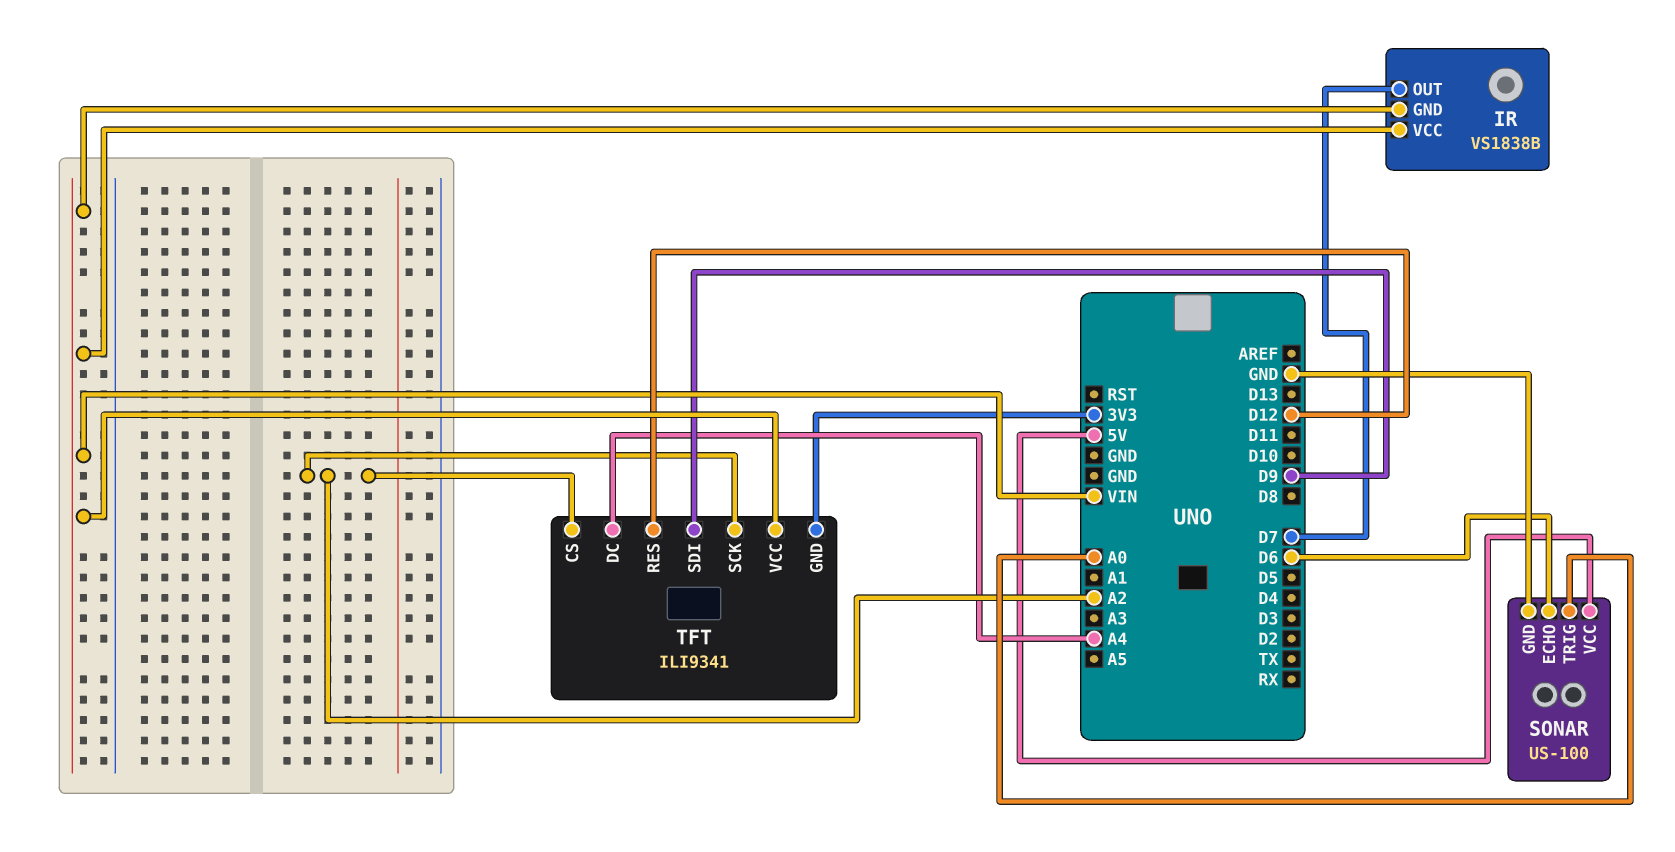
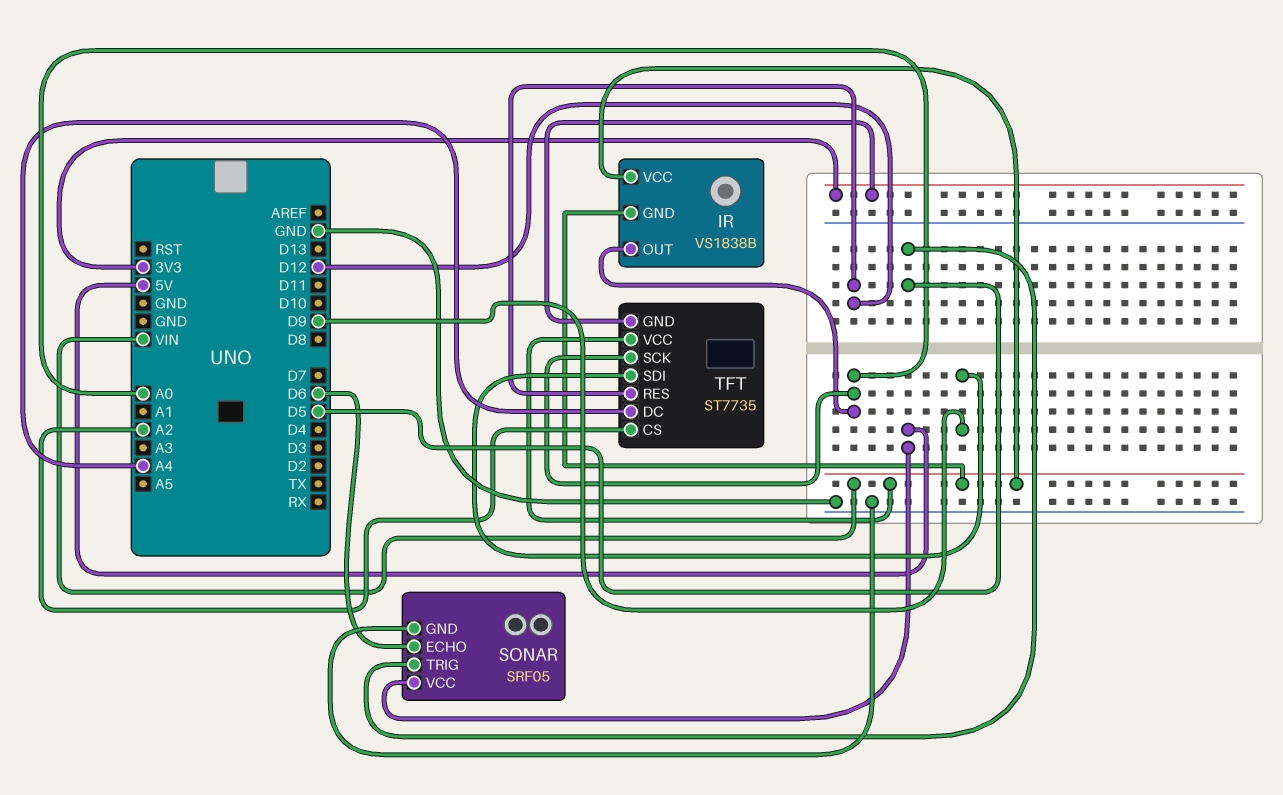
IR pin OUT: D7 -> A0
SONAR: US-100 -> SRF05
SONAR pin TRIG: A0 -> D5
TFT: ILI9341 -> ST7735
TFT pin SCK: A2 -> A0

